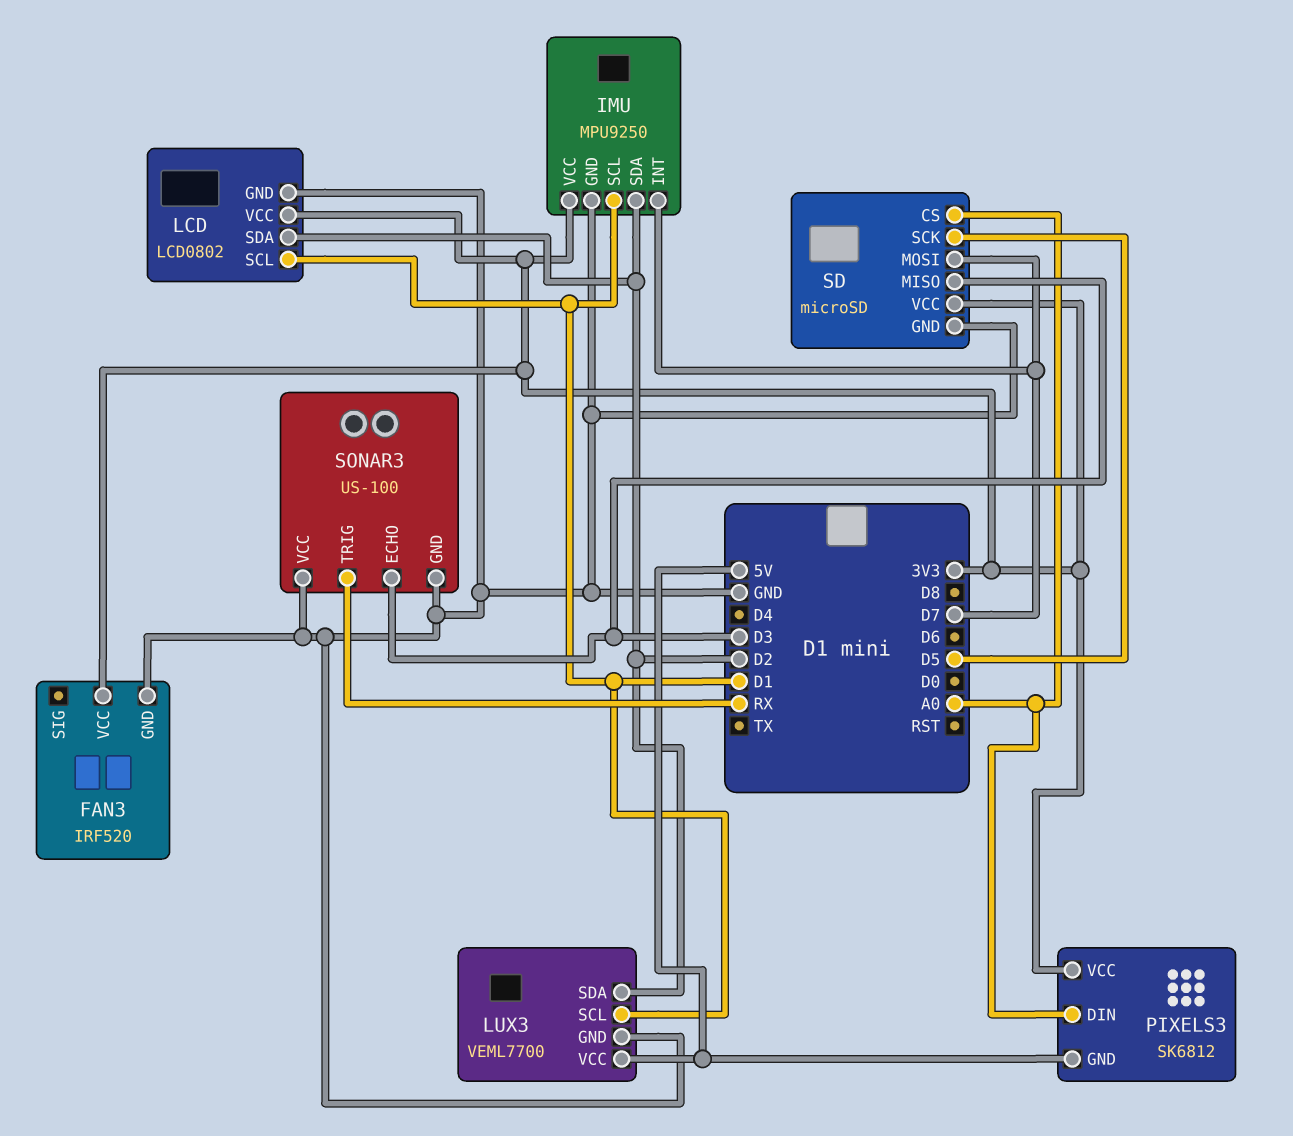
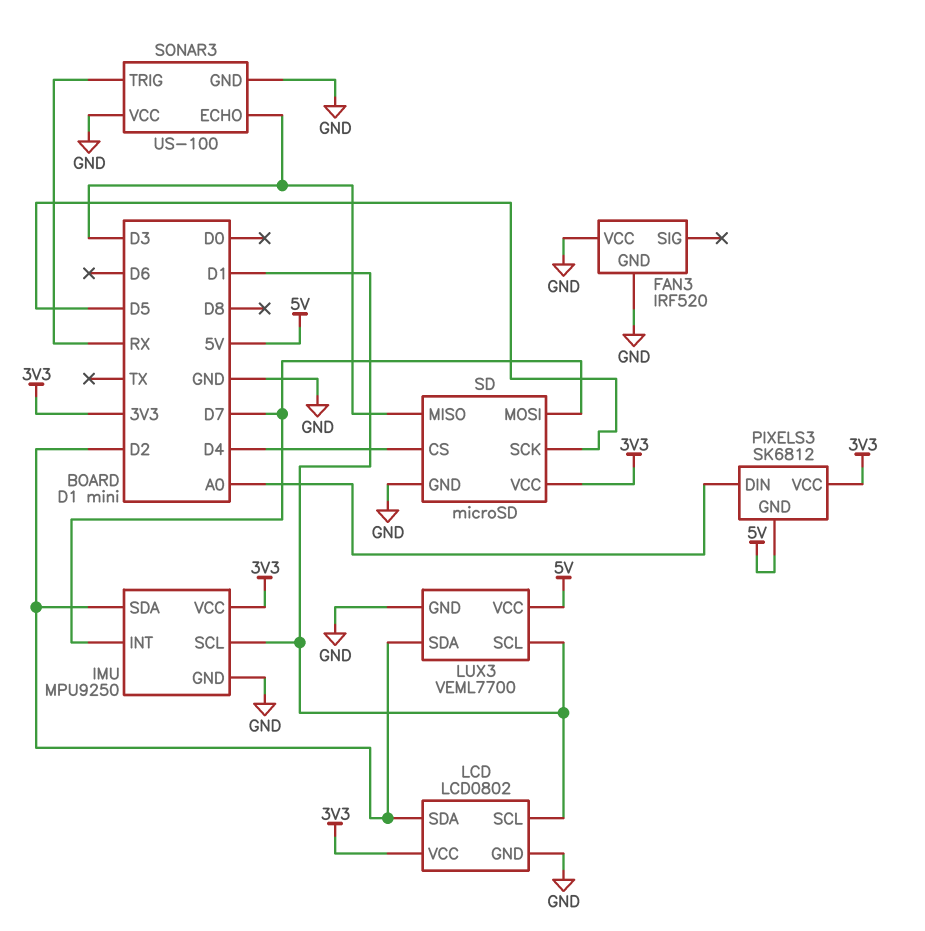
FAN3 pin VCC: 3V3 -> GND
SD pin CS: A0 -> D4

